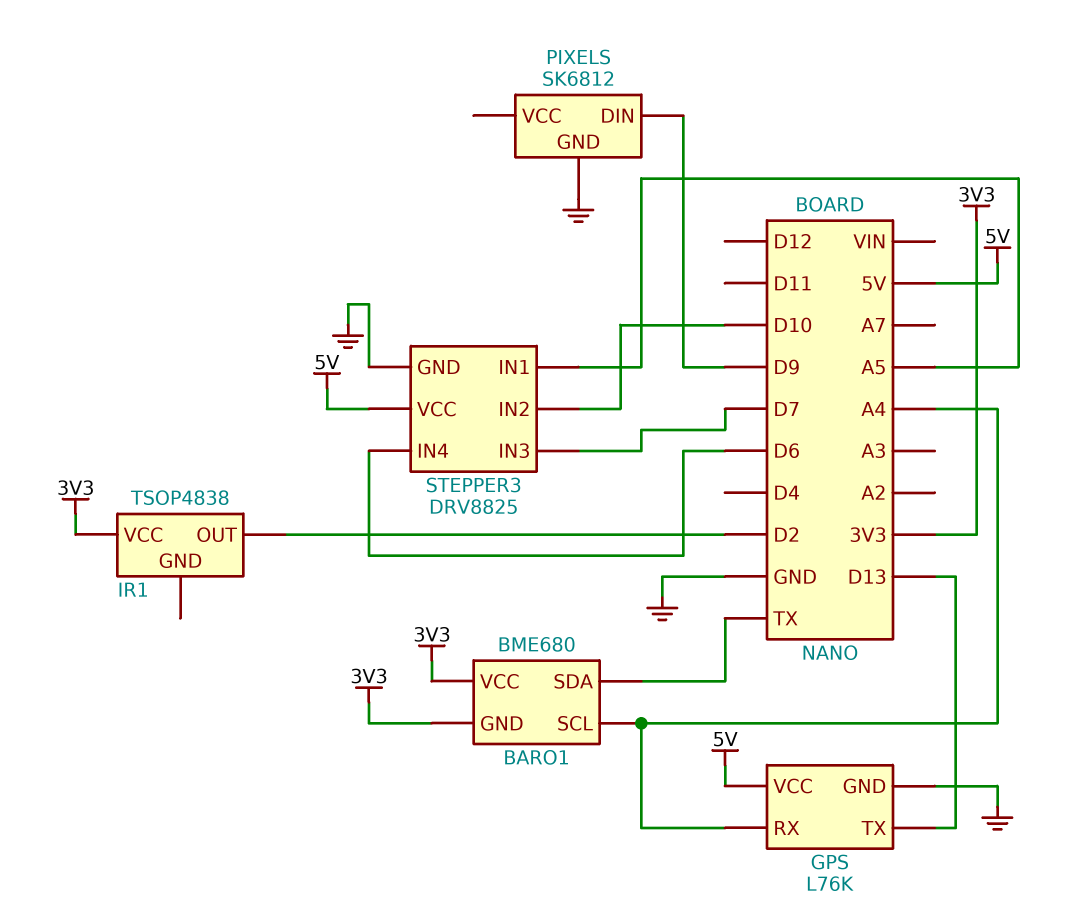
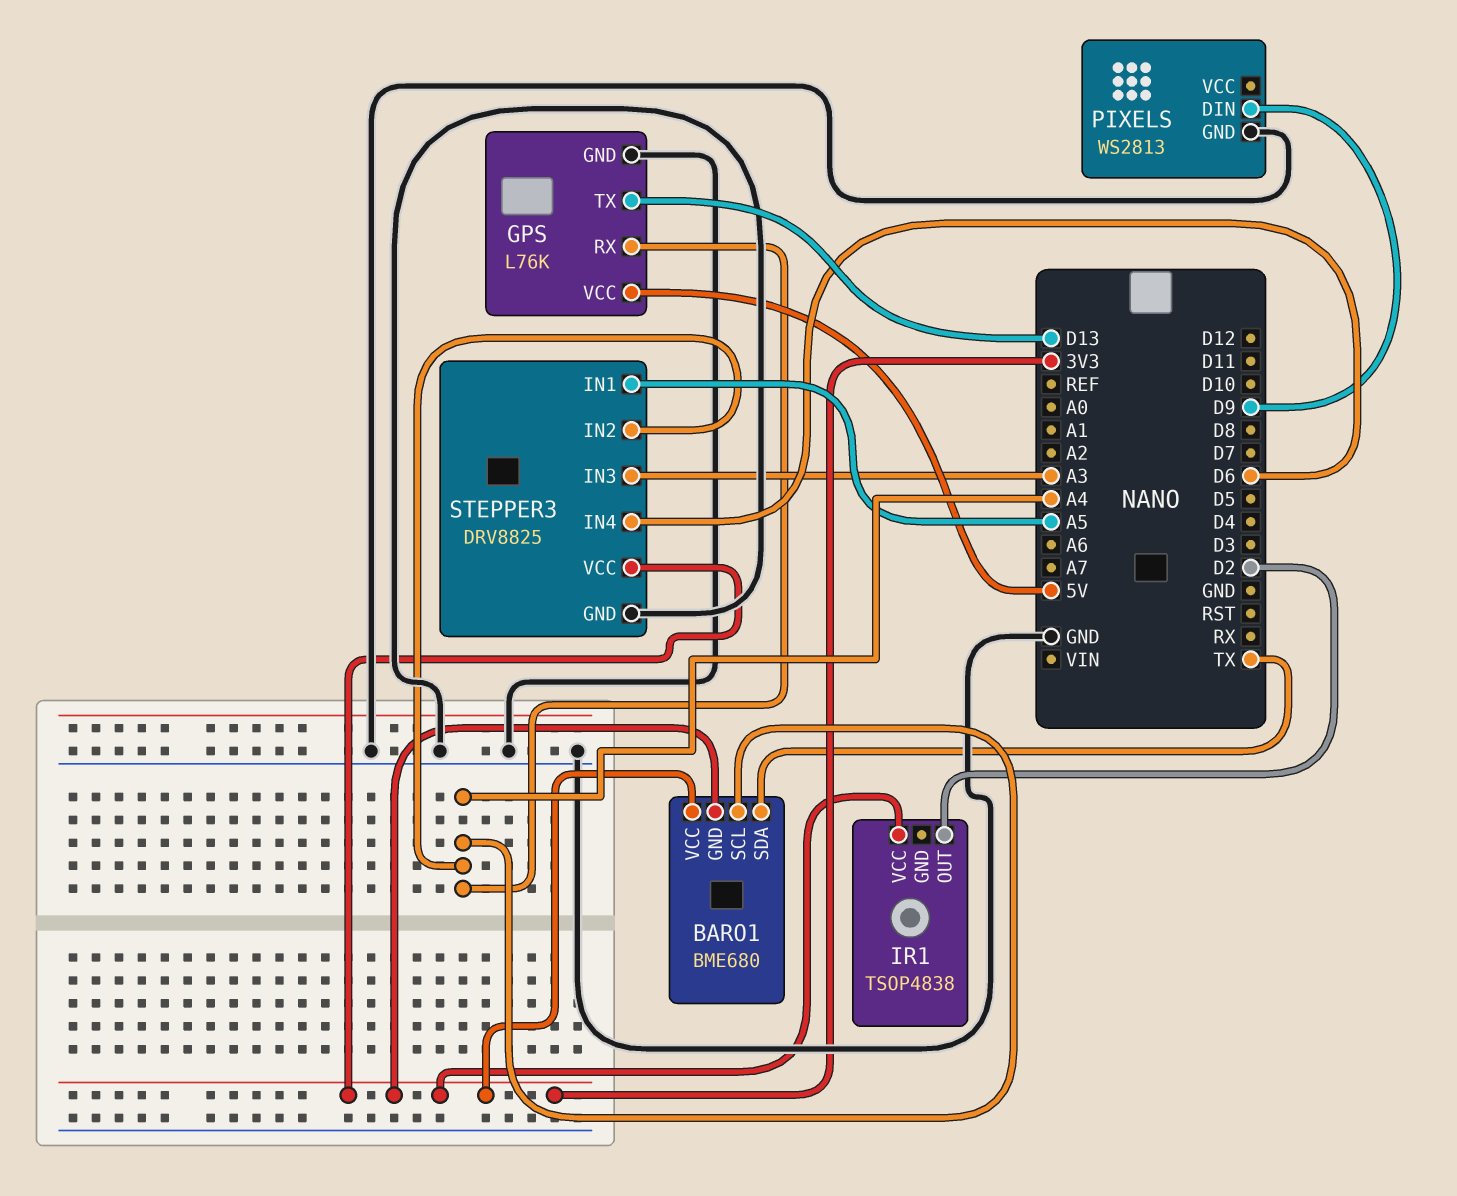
PIXELS: SK6812 -> WS2813
STEPPER3 pin IN2: D10 -> A4
STEPPER3 pin IN3: D7 -> A3
STEPPER3 pin VCC: 5V -> 3V3

